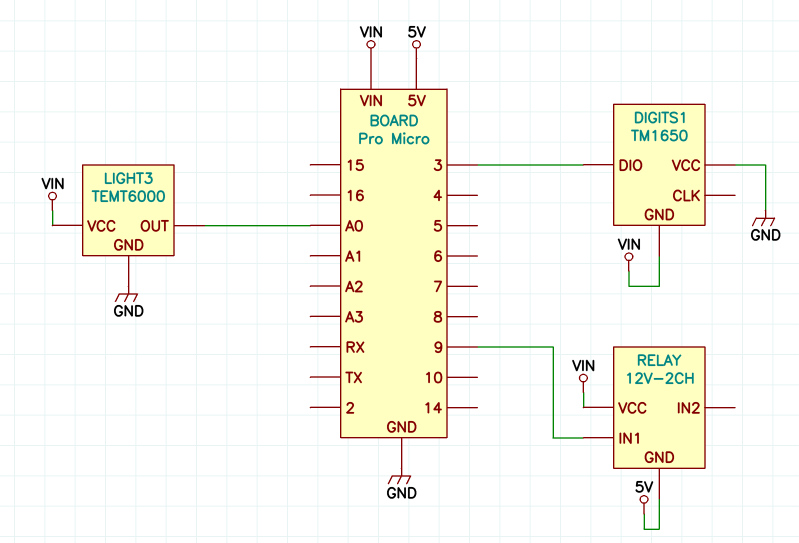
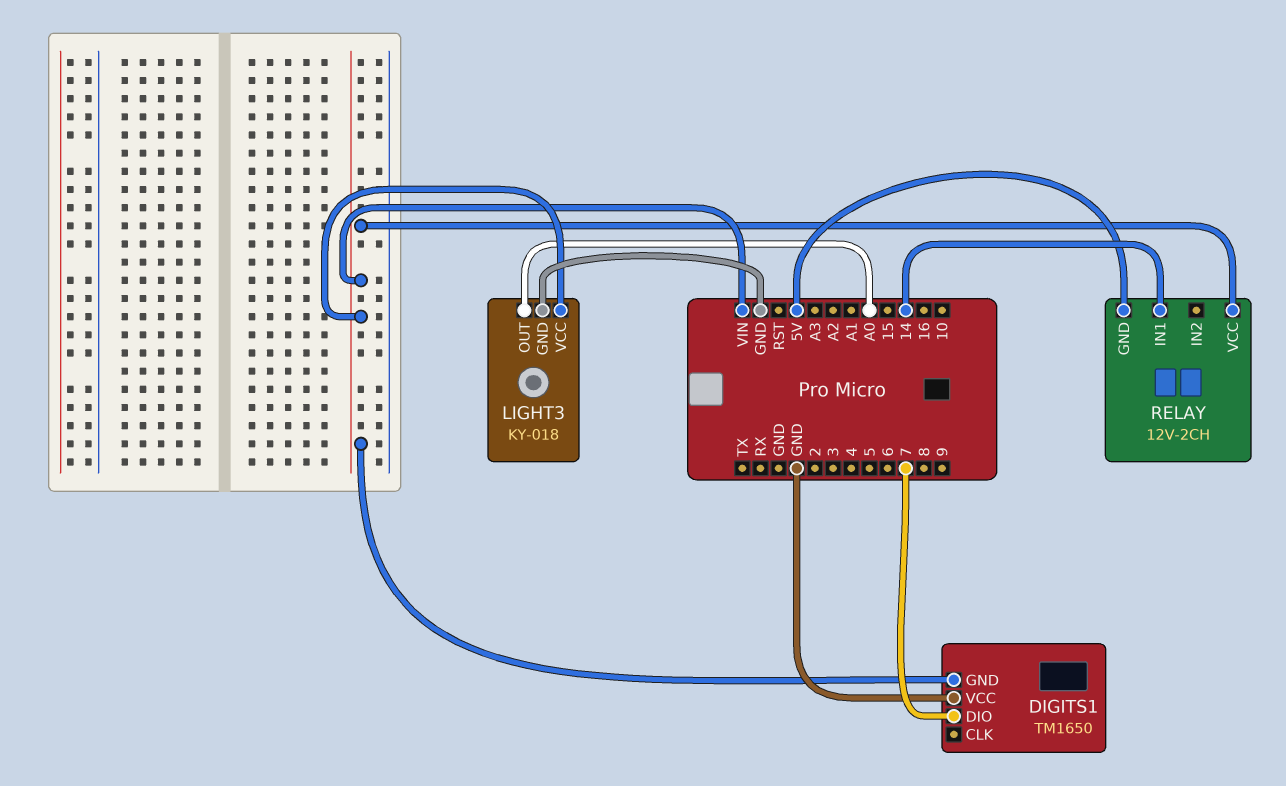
DIGITS1 pin DIO: 3 -> 7
LIGHT3: TEMT6000 -> KY-018
RELAY pin IN1: 9 -> 14

